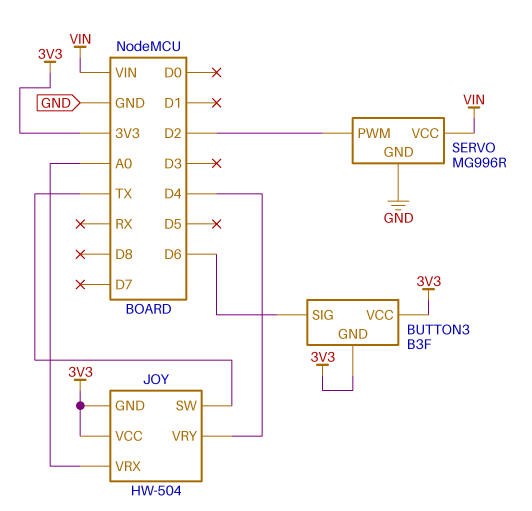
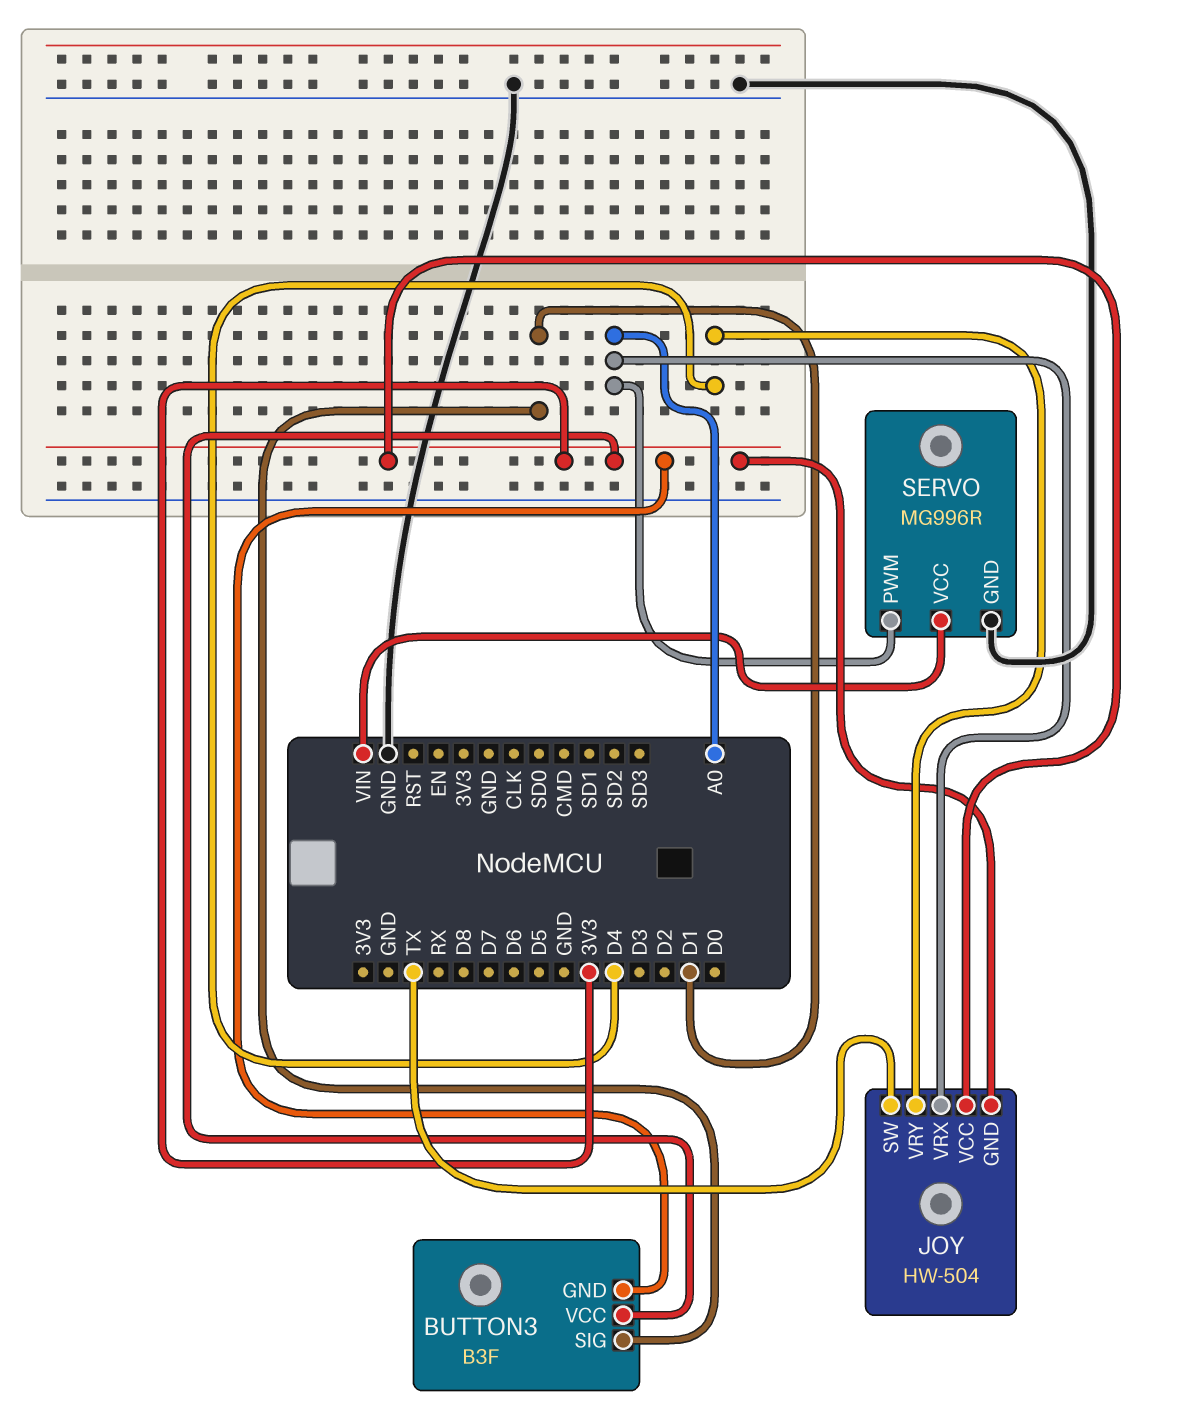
BUTTON3 pin SIG: D6 -> D1
SERVO pin PWM: D2 -> A0

